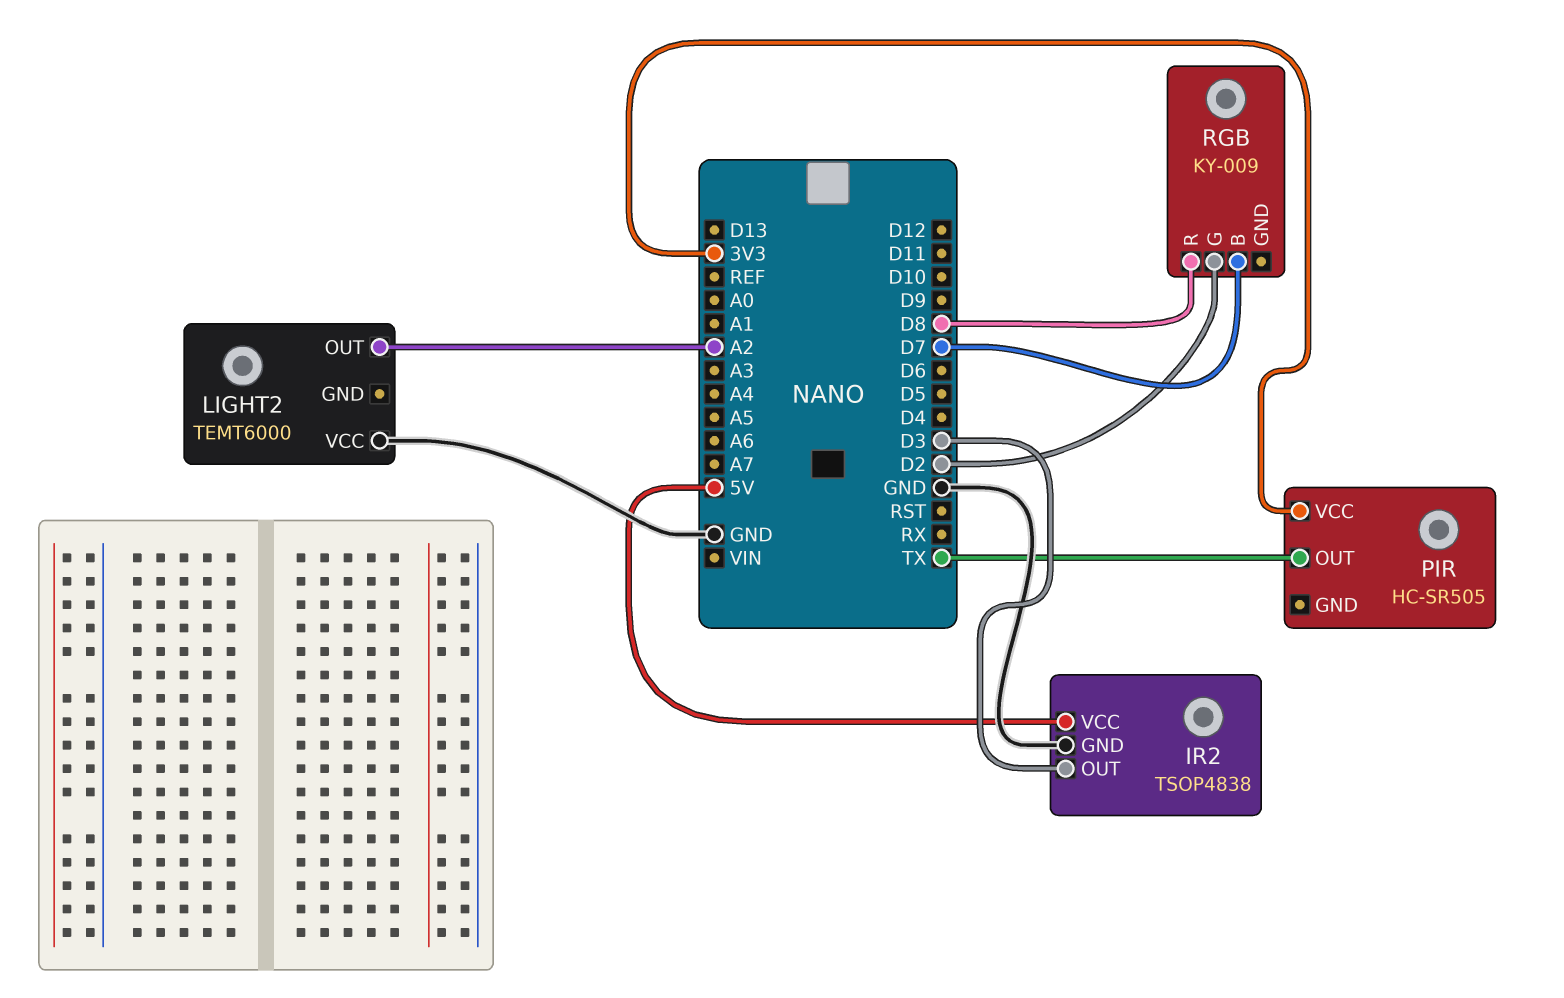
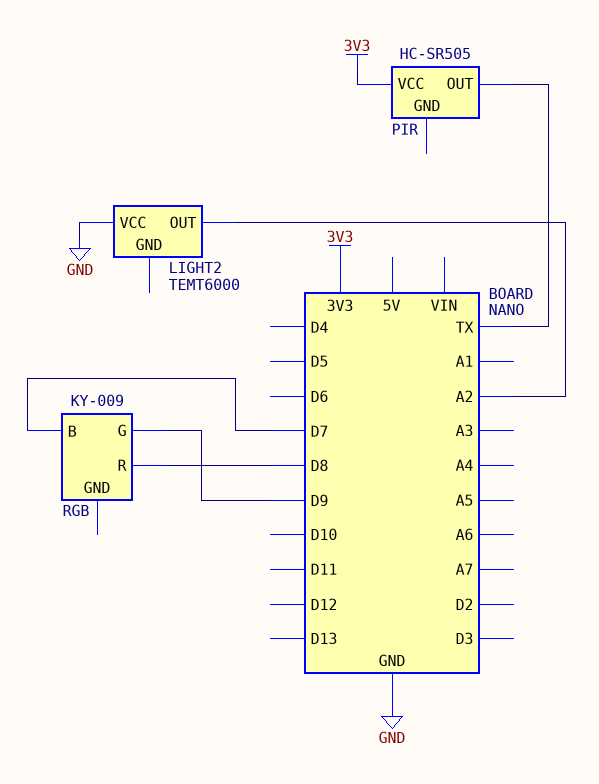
IR2: TSOP4838 -> none
IR2 pin GND: GND -> none
IR2 pin OUT: D3 -> none
IR2 pin VCC: 5V -> none
RGB pin G: D2 -> D9

